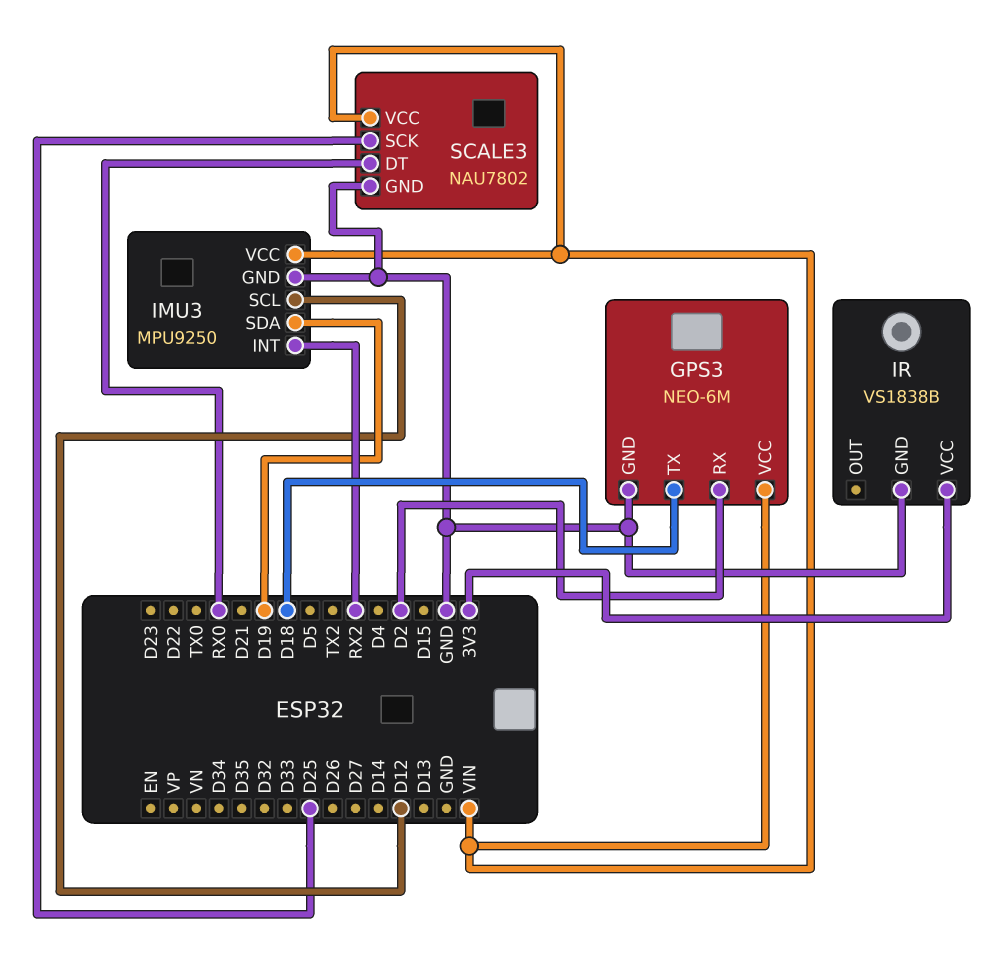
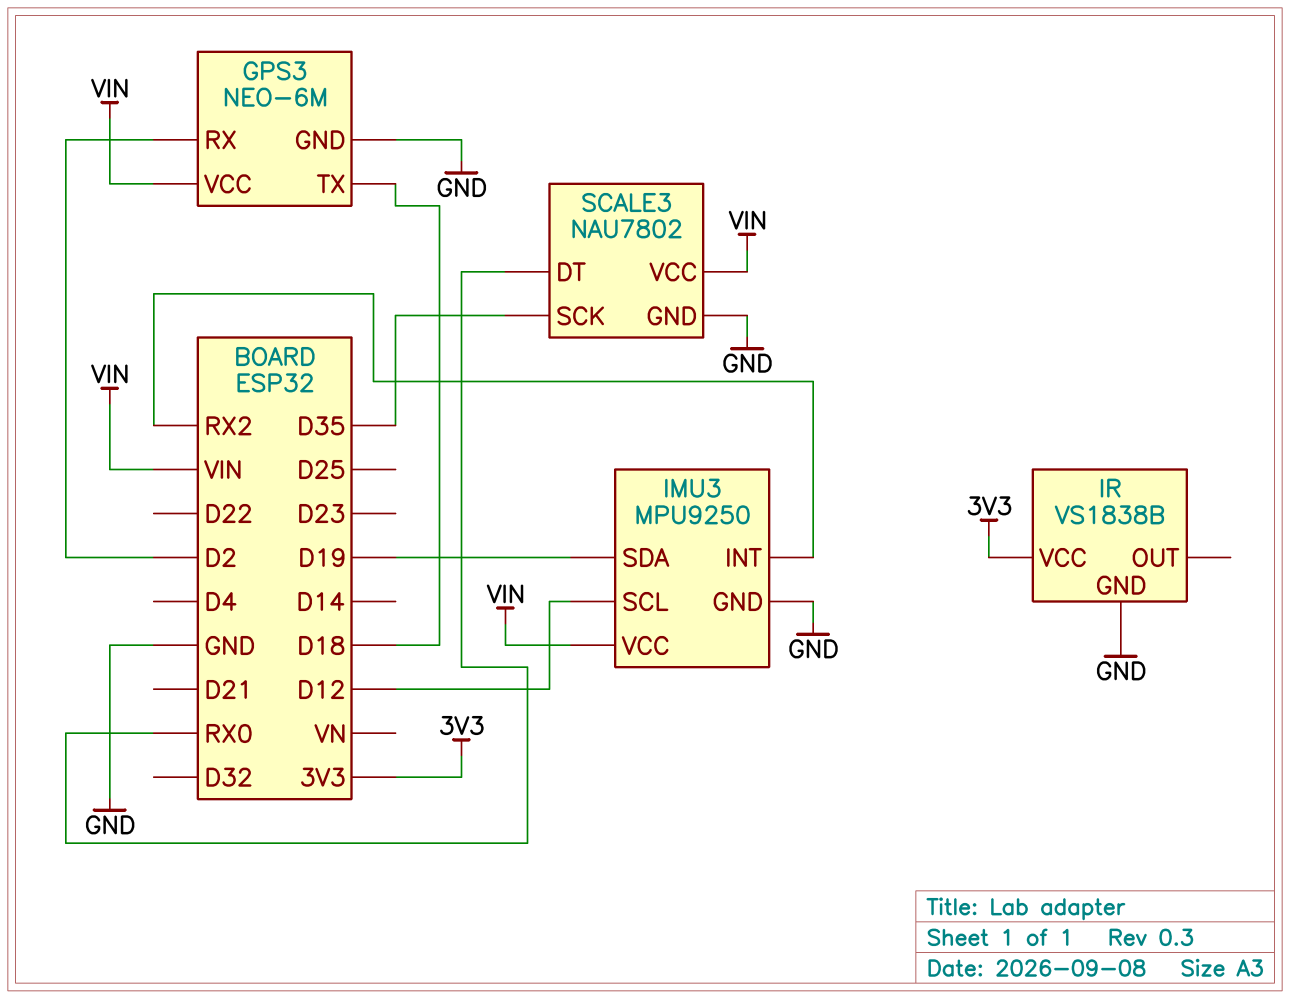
SCALE3 pin SCK: D25 -> D35

